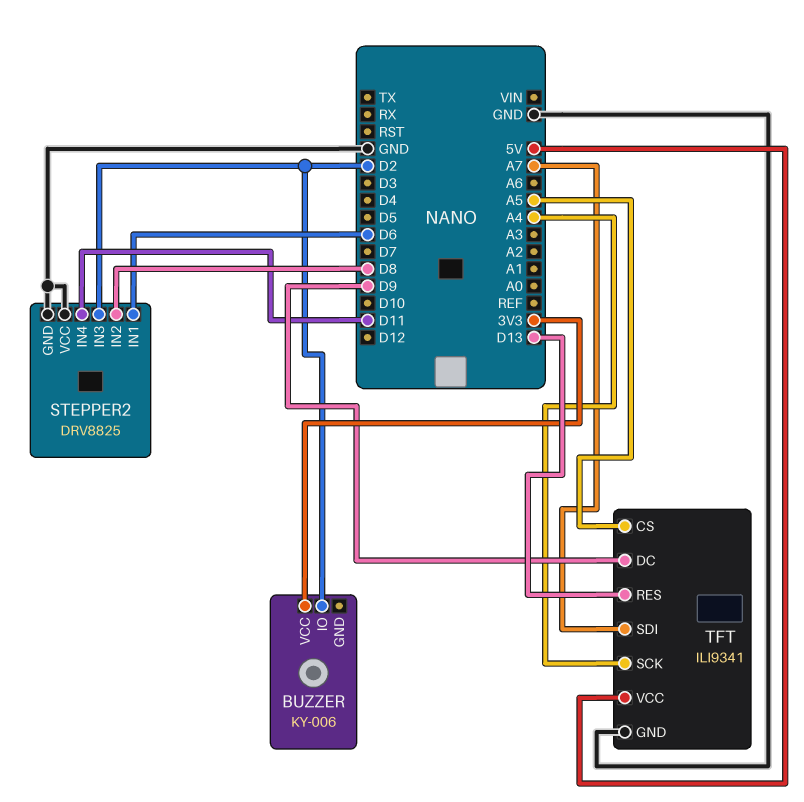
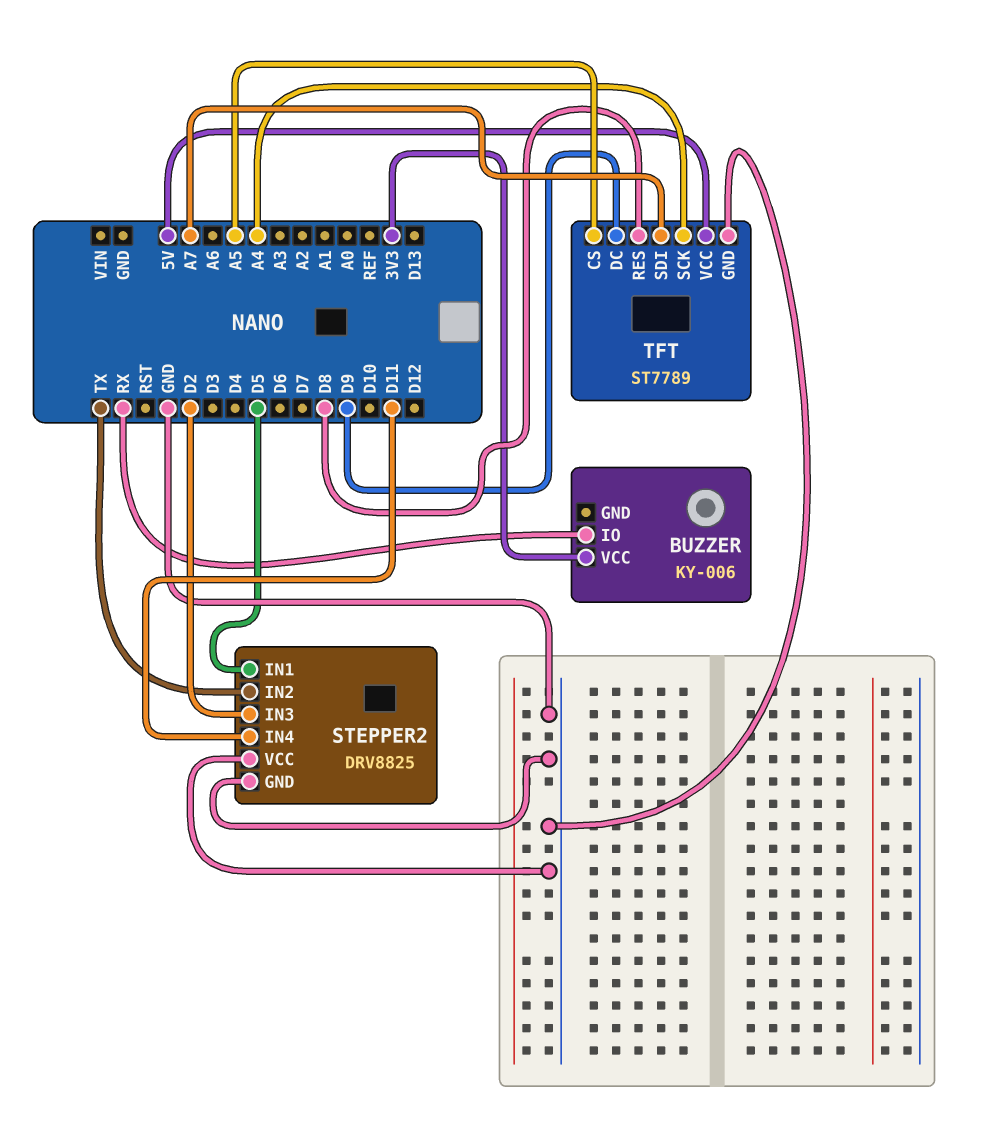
BUZZER pin IO: D2 -> RX
STEPPER2 pin IN1: D6 -> D5
STEPPER2 pin IN2: D8 -> TX
TFT: ILI9341 -> ST7789
TFT pin RES: D13 -> D8

